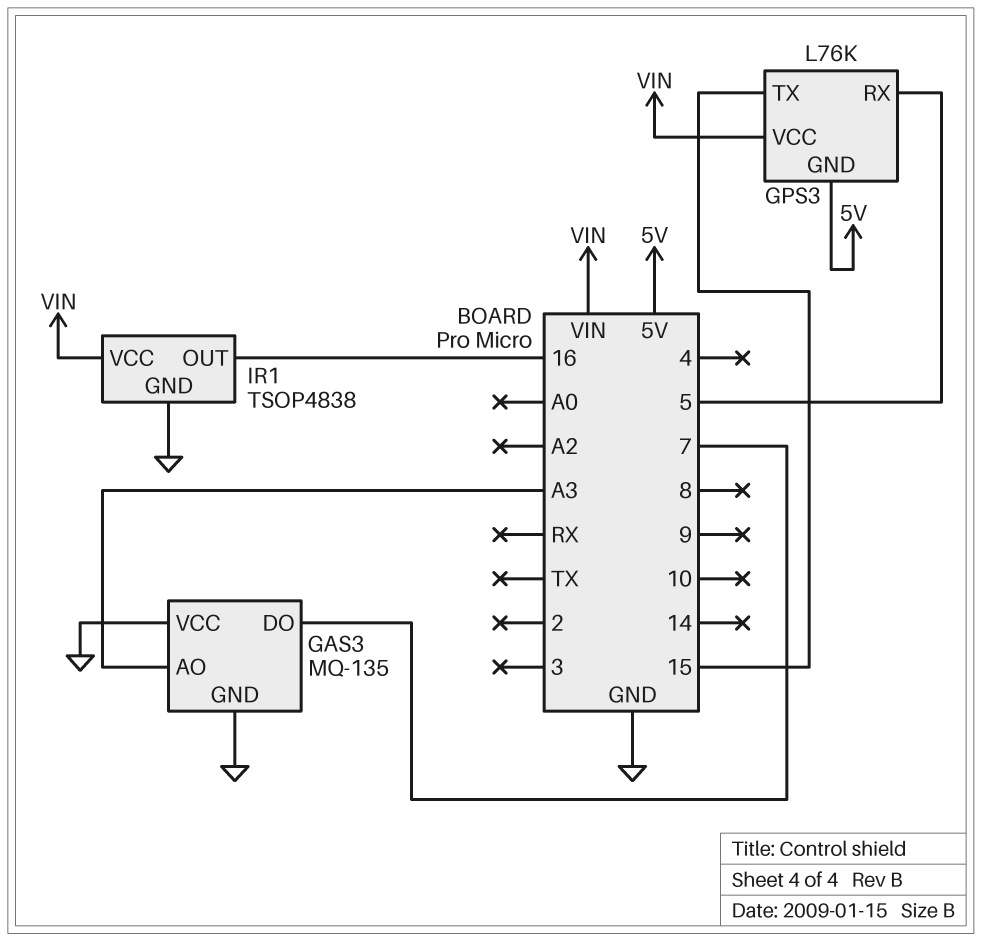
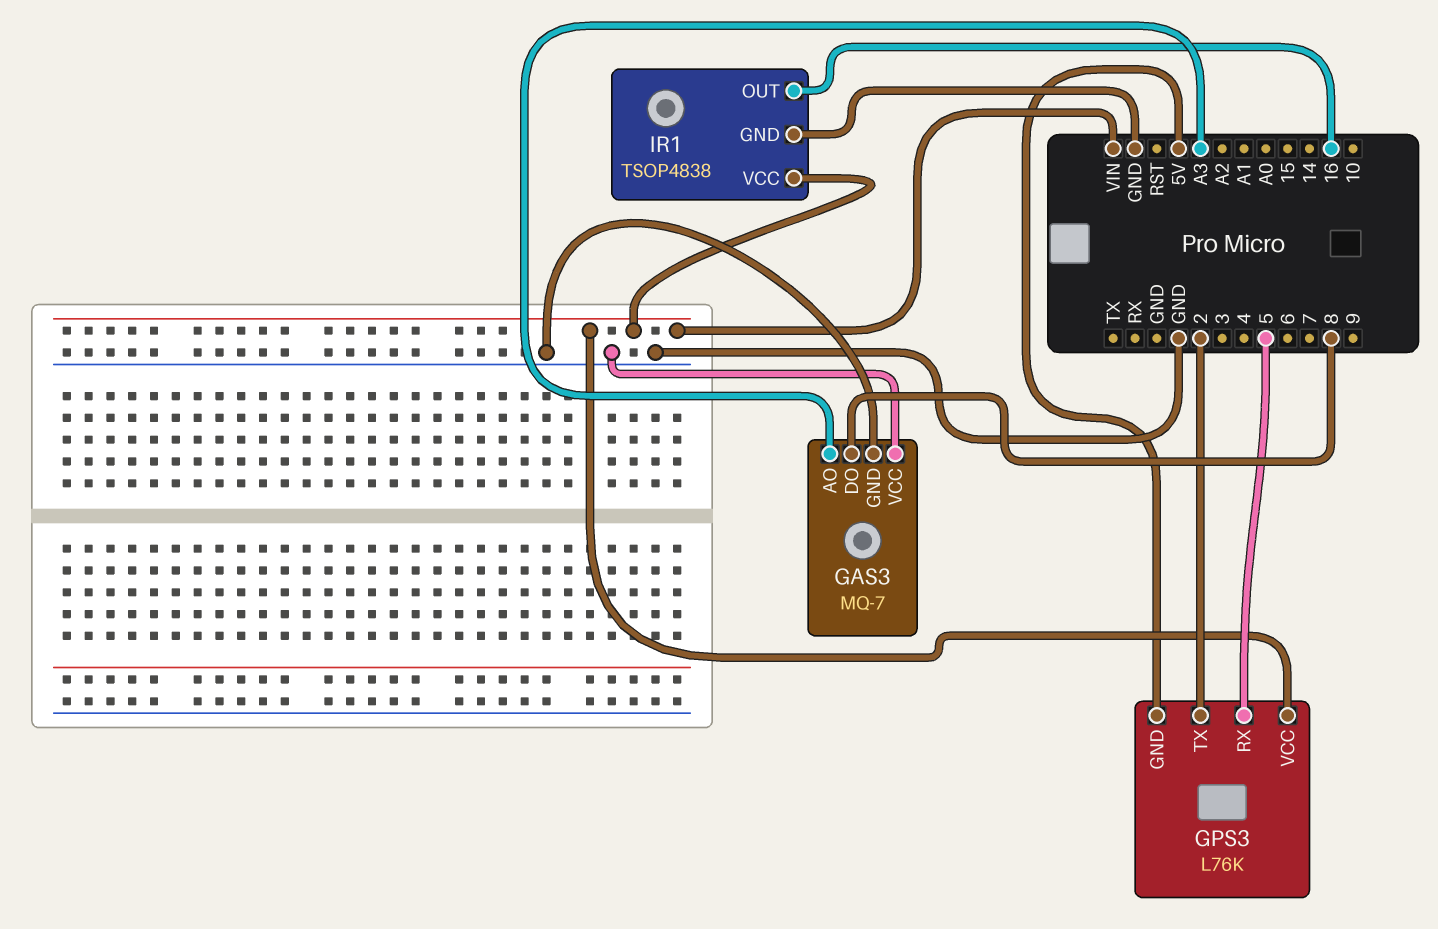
GAS3: MQ-135 -> MQ-7
GAS3 pin DO: 7 -> 8
GPS3 pin TX: 15 -> 2

